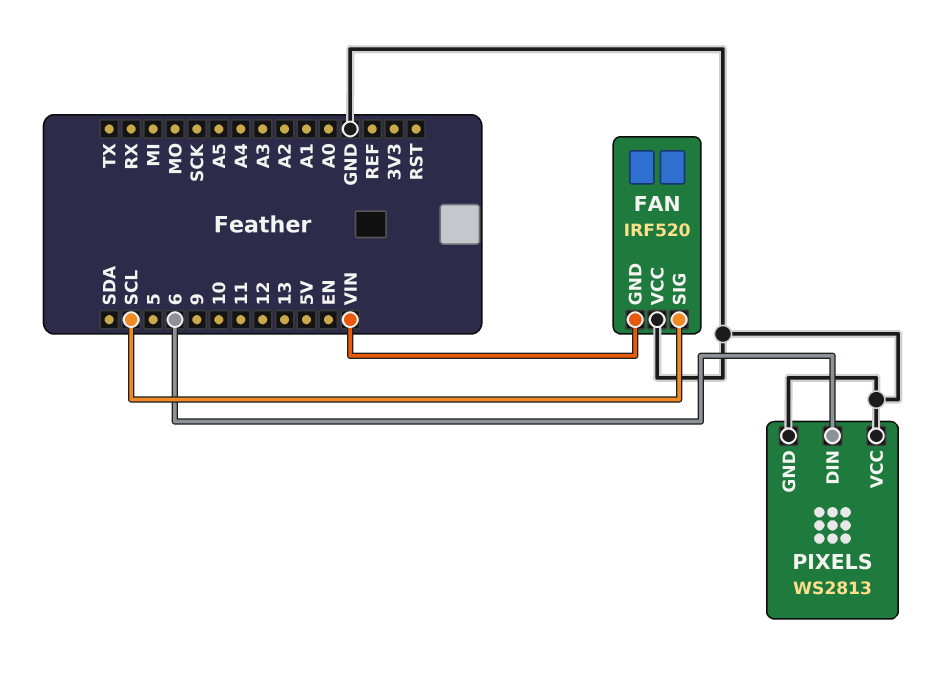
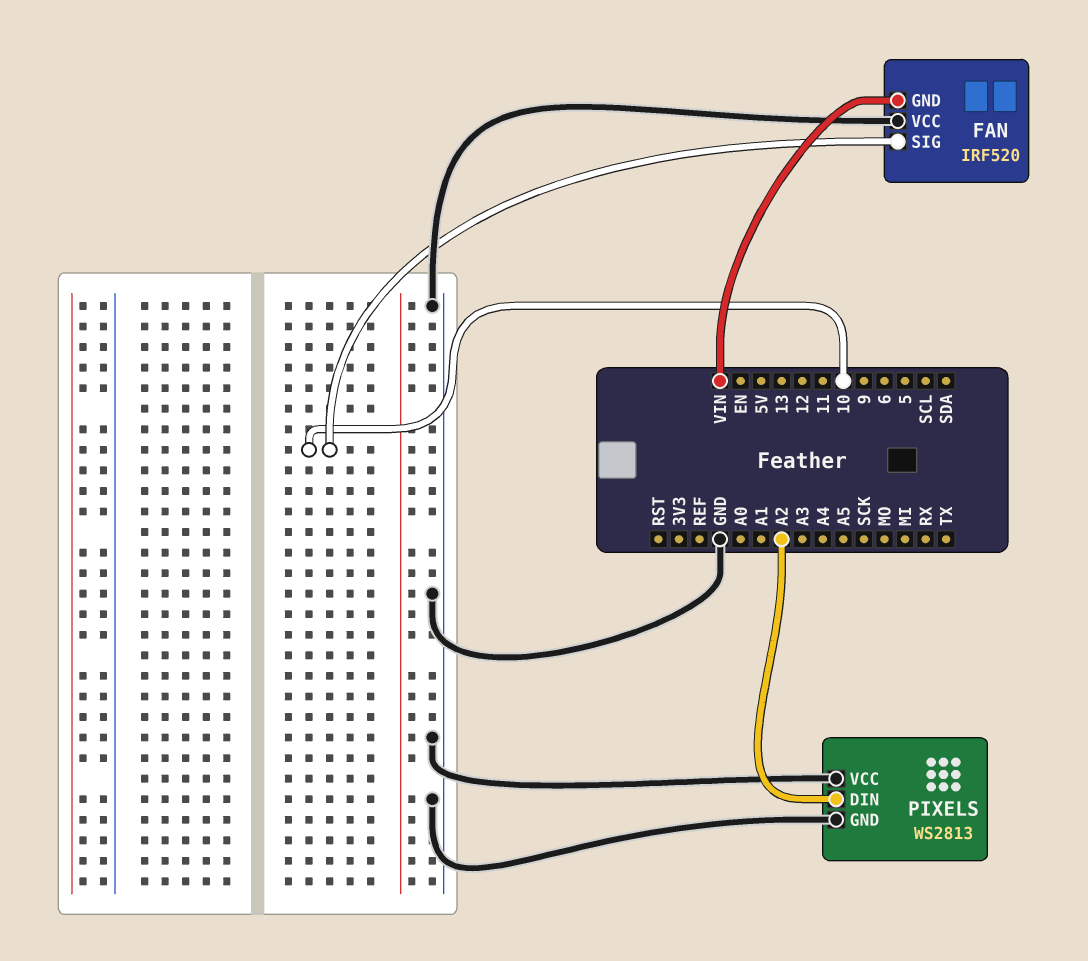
FAN pin SIG: SCL -> 10
PIXELS pin DIN: 6 -> A2

